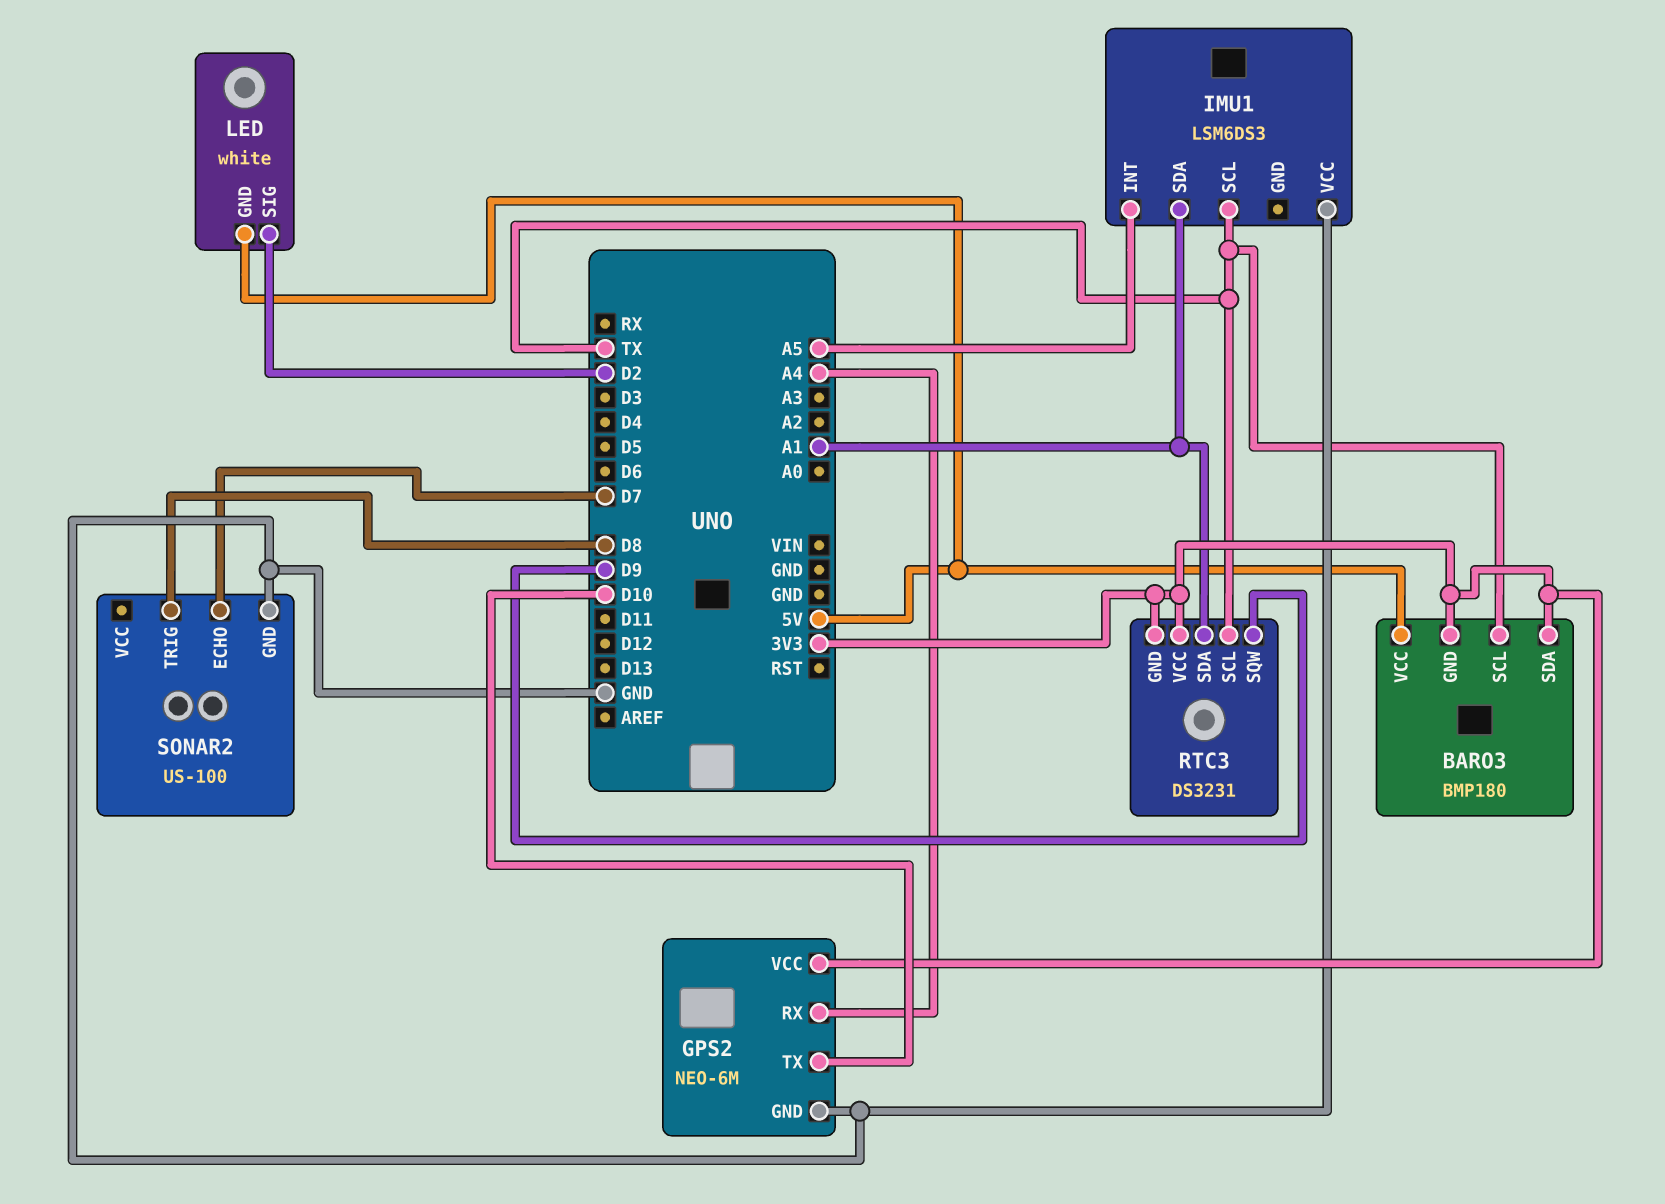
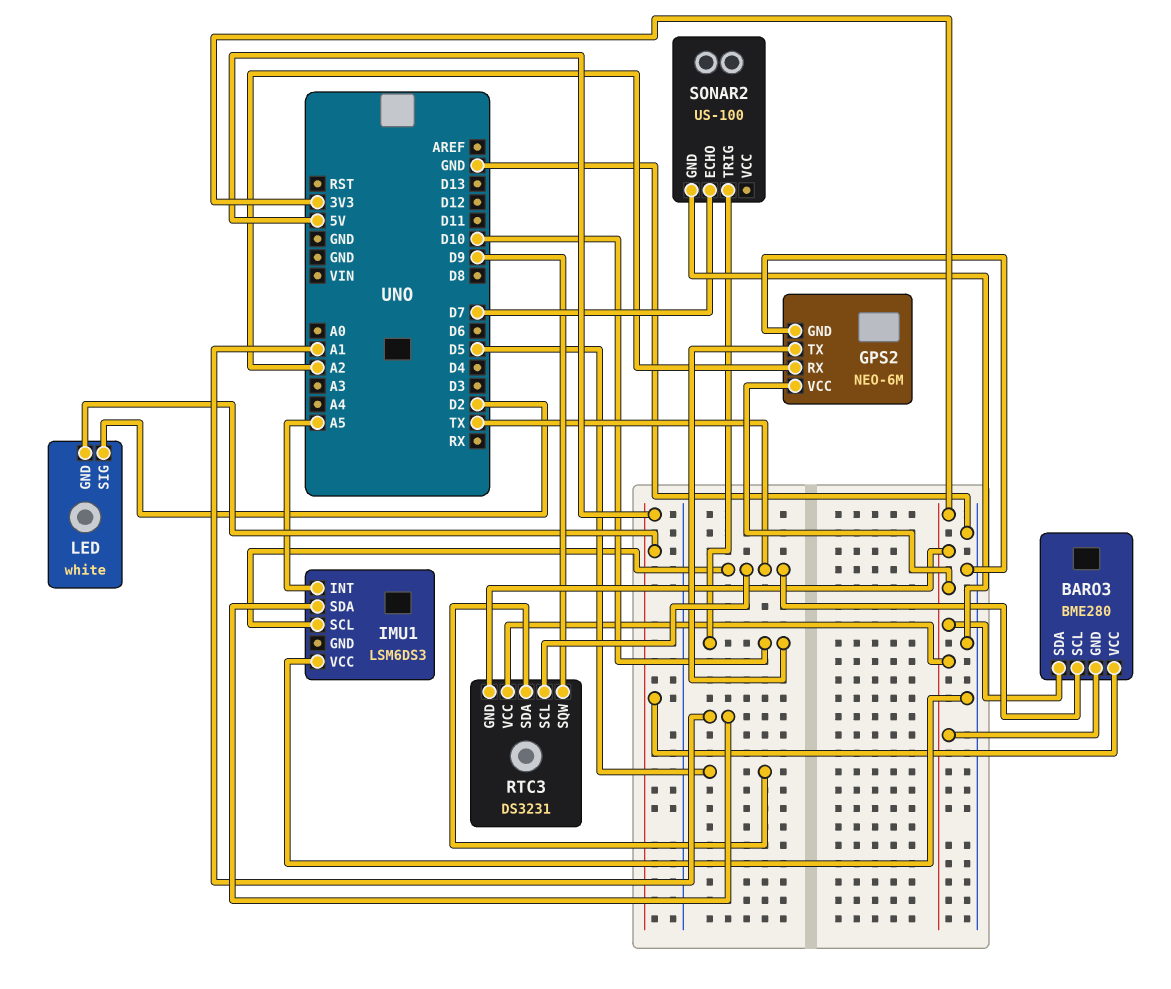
BARO3: BMP180 -> BME280
GPS2 pin RX: A4 -> A2
RTC3 pin SDA: A1 -> D5
SONAR2 pin TRIG: D8 -> D10

